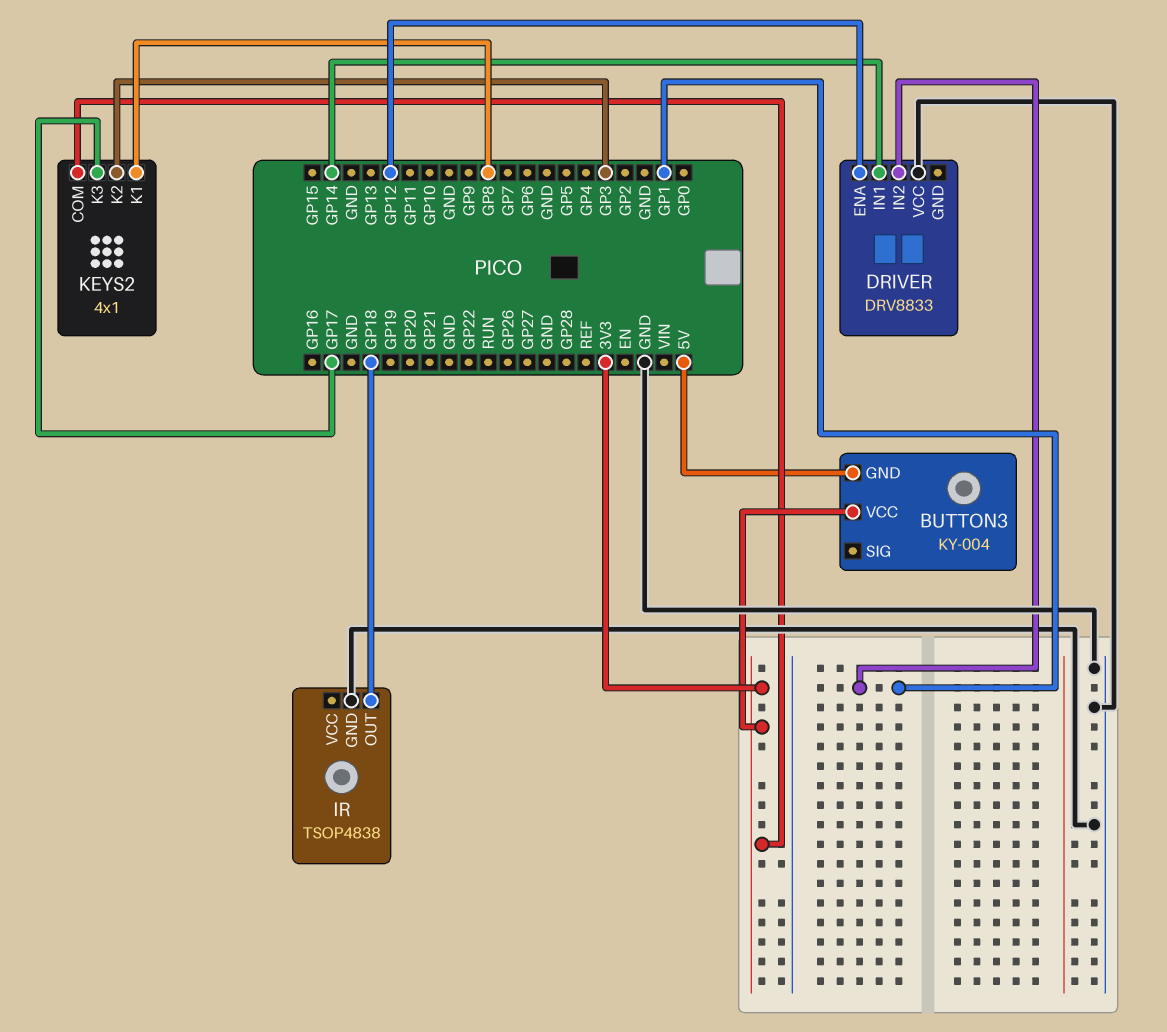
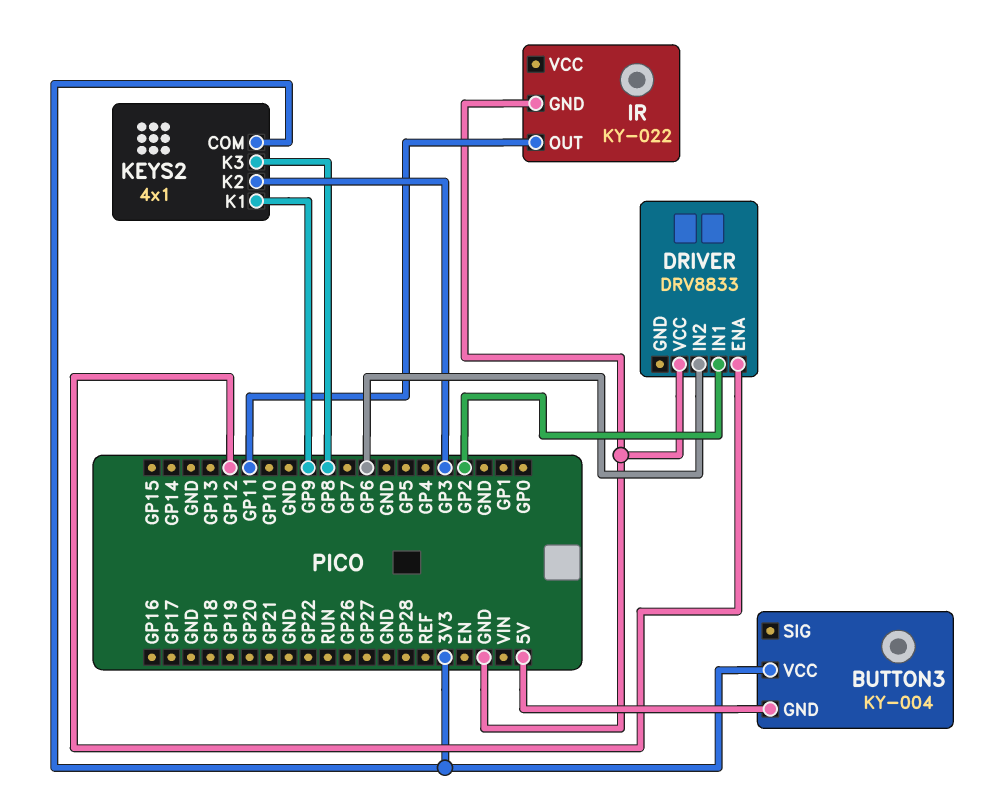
DRIVER pin IN1: GP14 -> GP2
DRIVER pin IN2: GP1 -> GP6
IR: TSOP4838 -> KY-022
IR pin OUT: GP18 -> GP11
KEYS2 pin K1: GP8 -> GP9
KEYS2 pin K3: GP17 -> GP8

